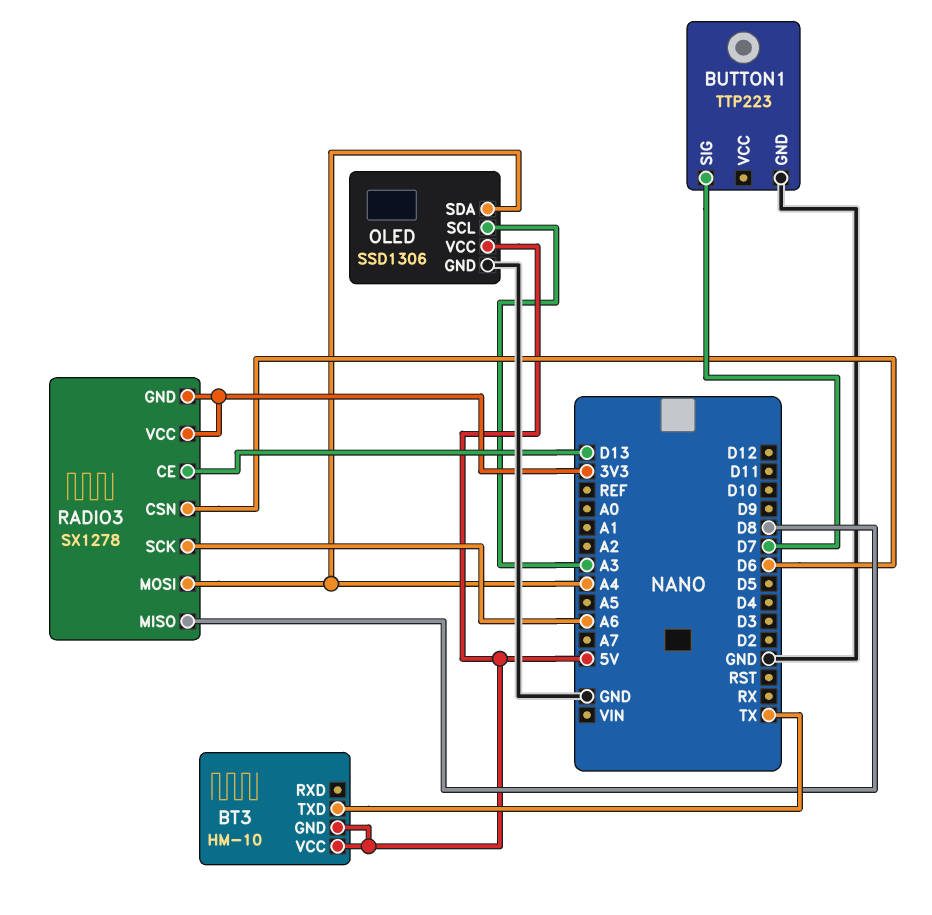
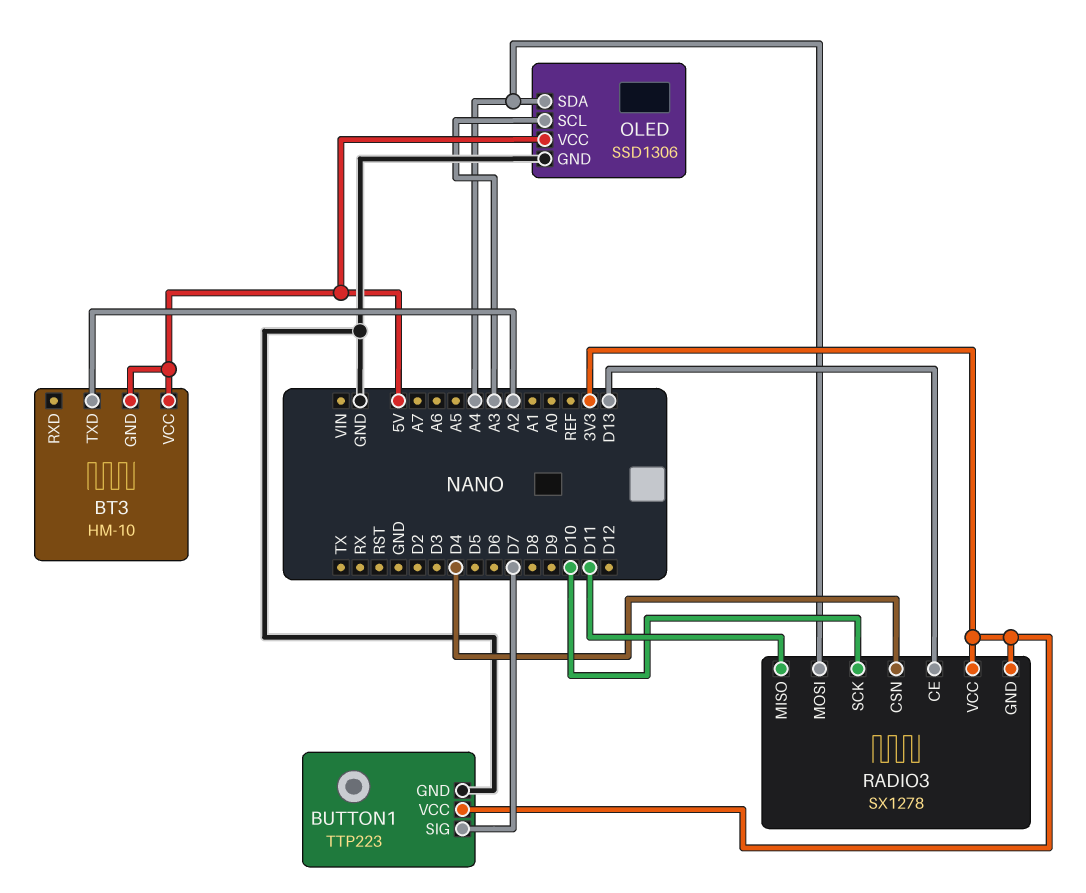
BT3 pin TXD: TX -> A2
BUTTON1 pin VCC: none -> 3V3
RADIO3 pin CSN: D6 -> D4
RADIO3 pin MISO: D8 -> D11
RADIO3 pin SCK: A6 -> D10

